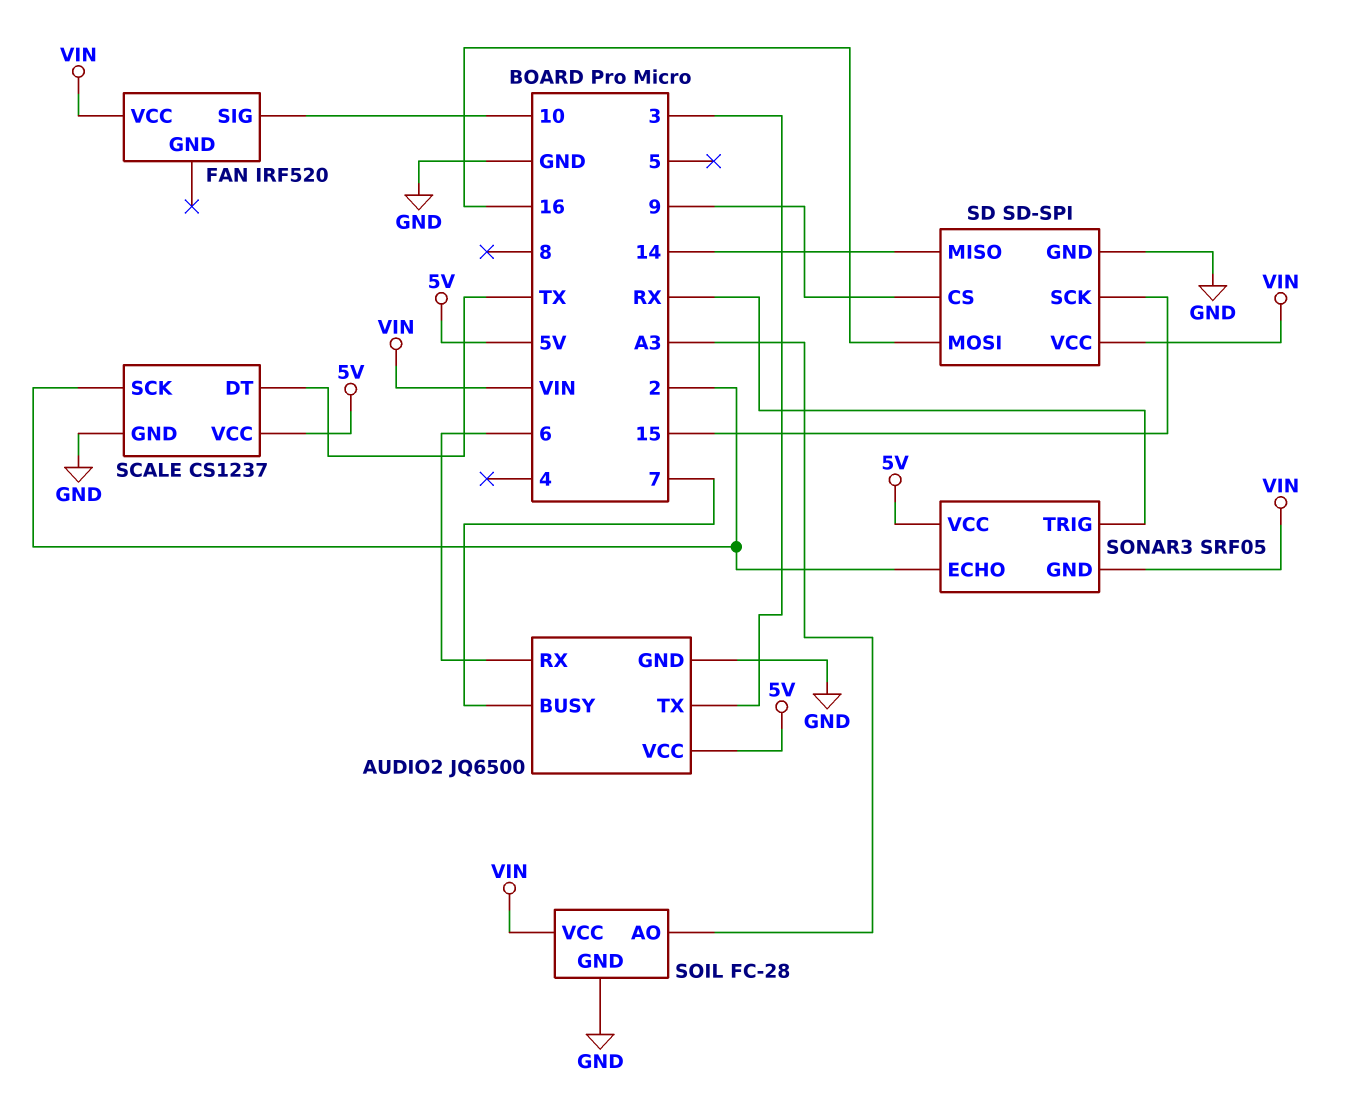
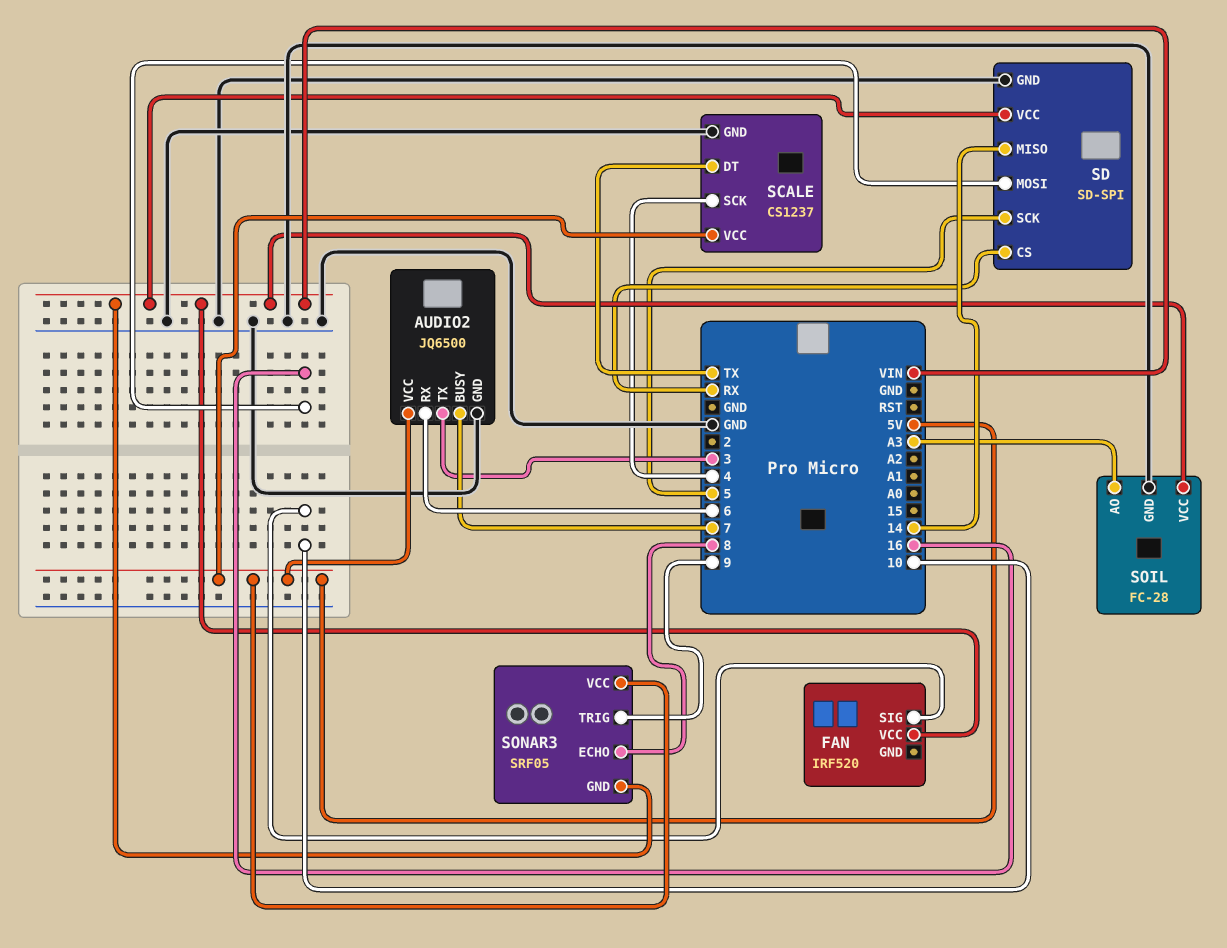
SCALE pin SCK: 2 -> 4
SD pin CS: 9 -> RX
SD pin SCK: 15 -> 5
SONAR3 pin ECHO: 2 -> 8
SONAR3 pin TRIG: RX -> 9

